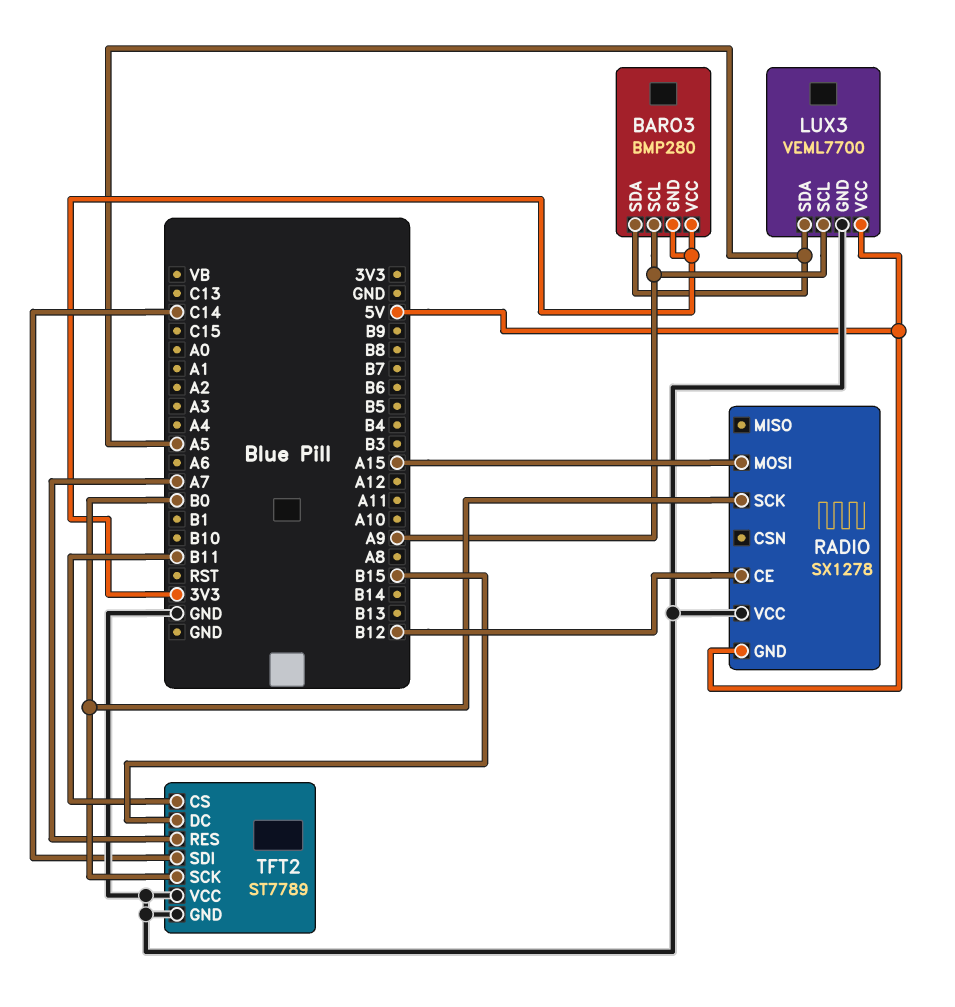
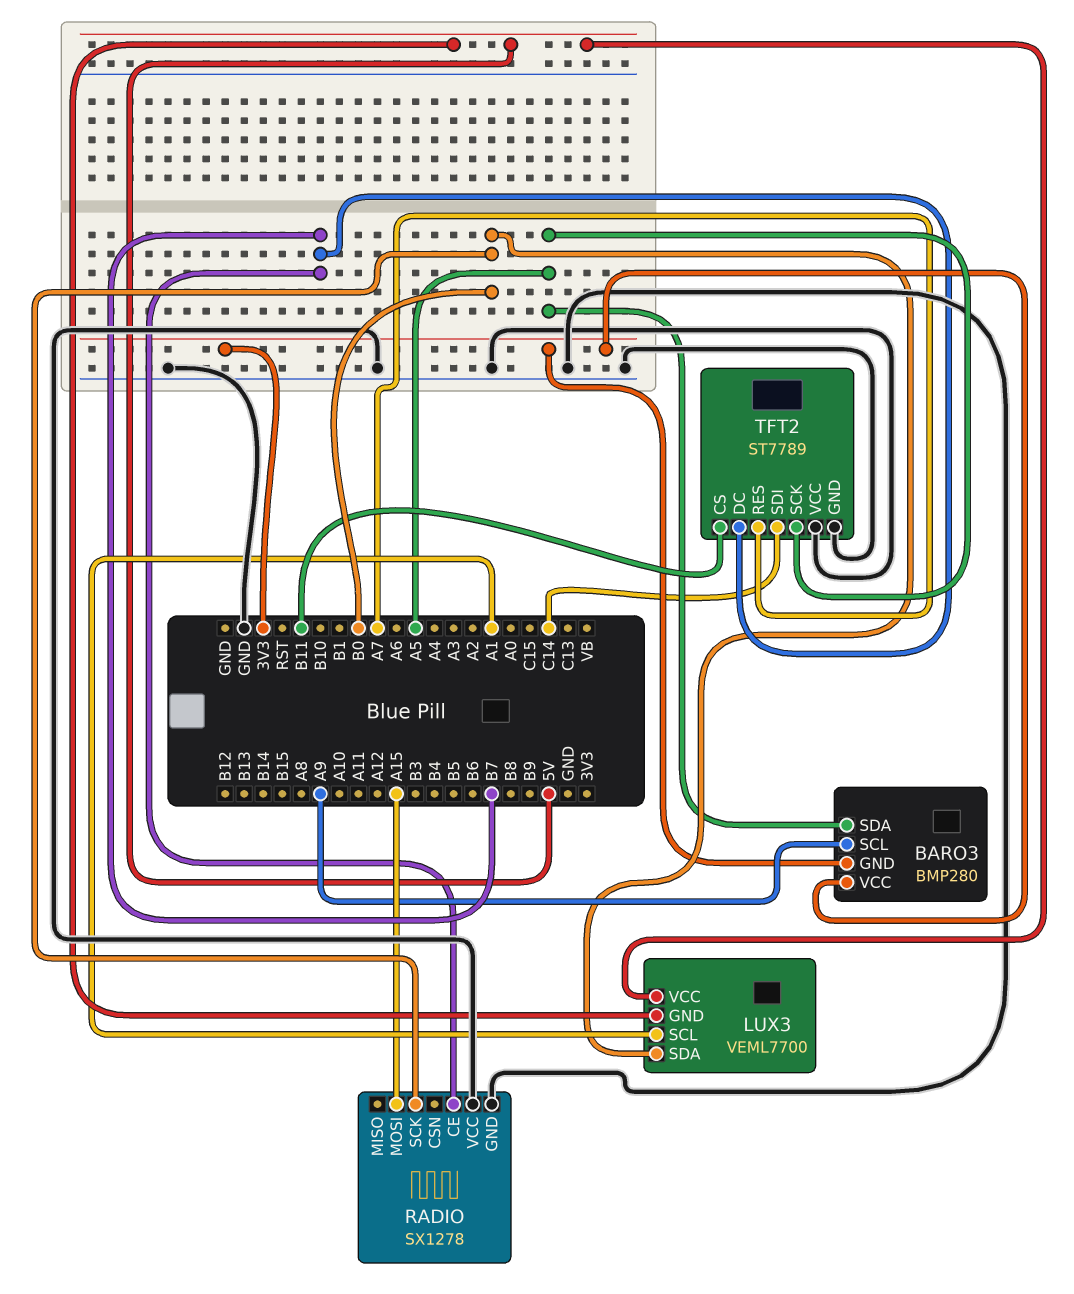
LUX3 pin GND: GND -> 5V
LUX3 pin SCL: A9 -> A1
LUX3 pin SDA: A5 -> B0
RADIO pin CE: B12 -> B7
RADIO pin GND: 5V -> GND
TFT2 pin DC: B15 -> B7
TFT2 pin SCK: B0 -> A5

